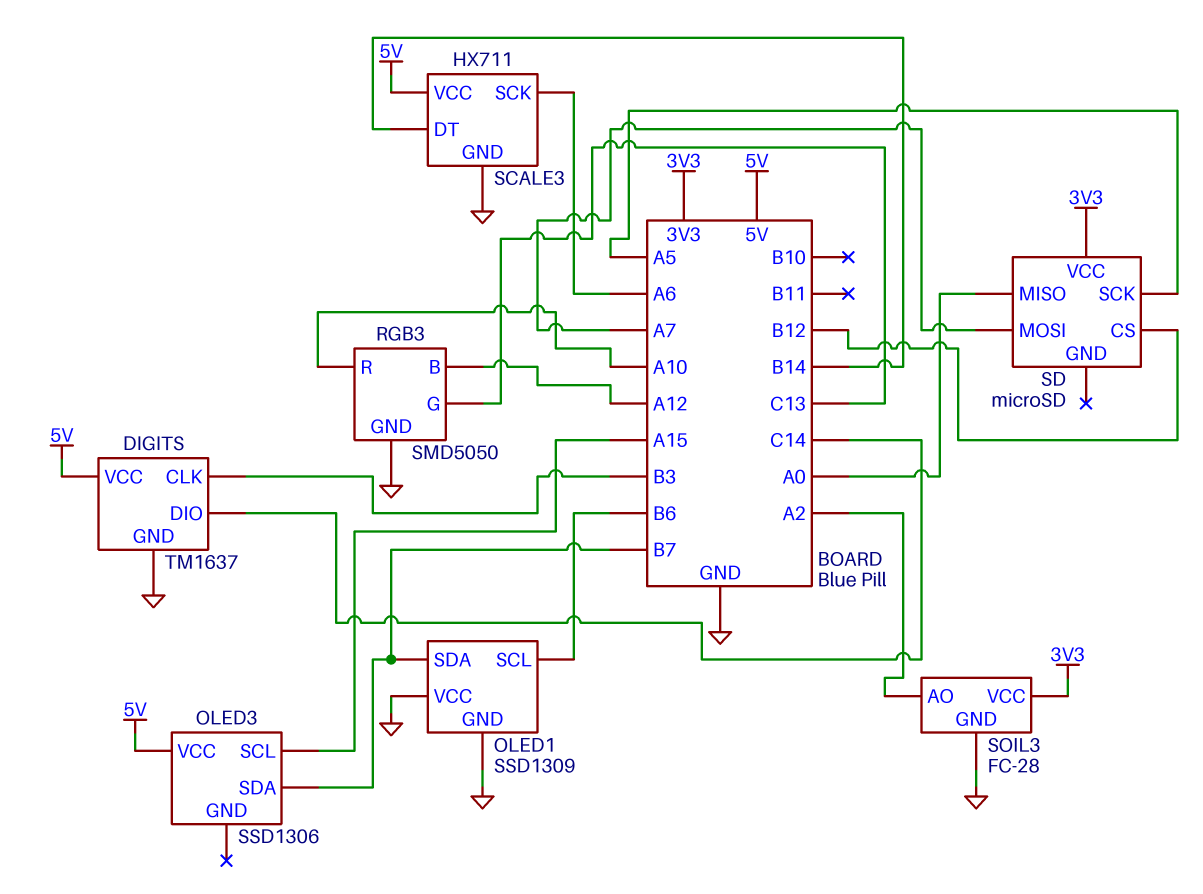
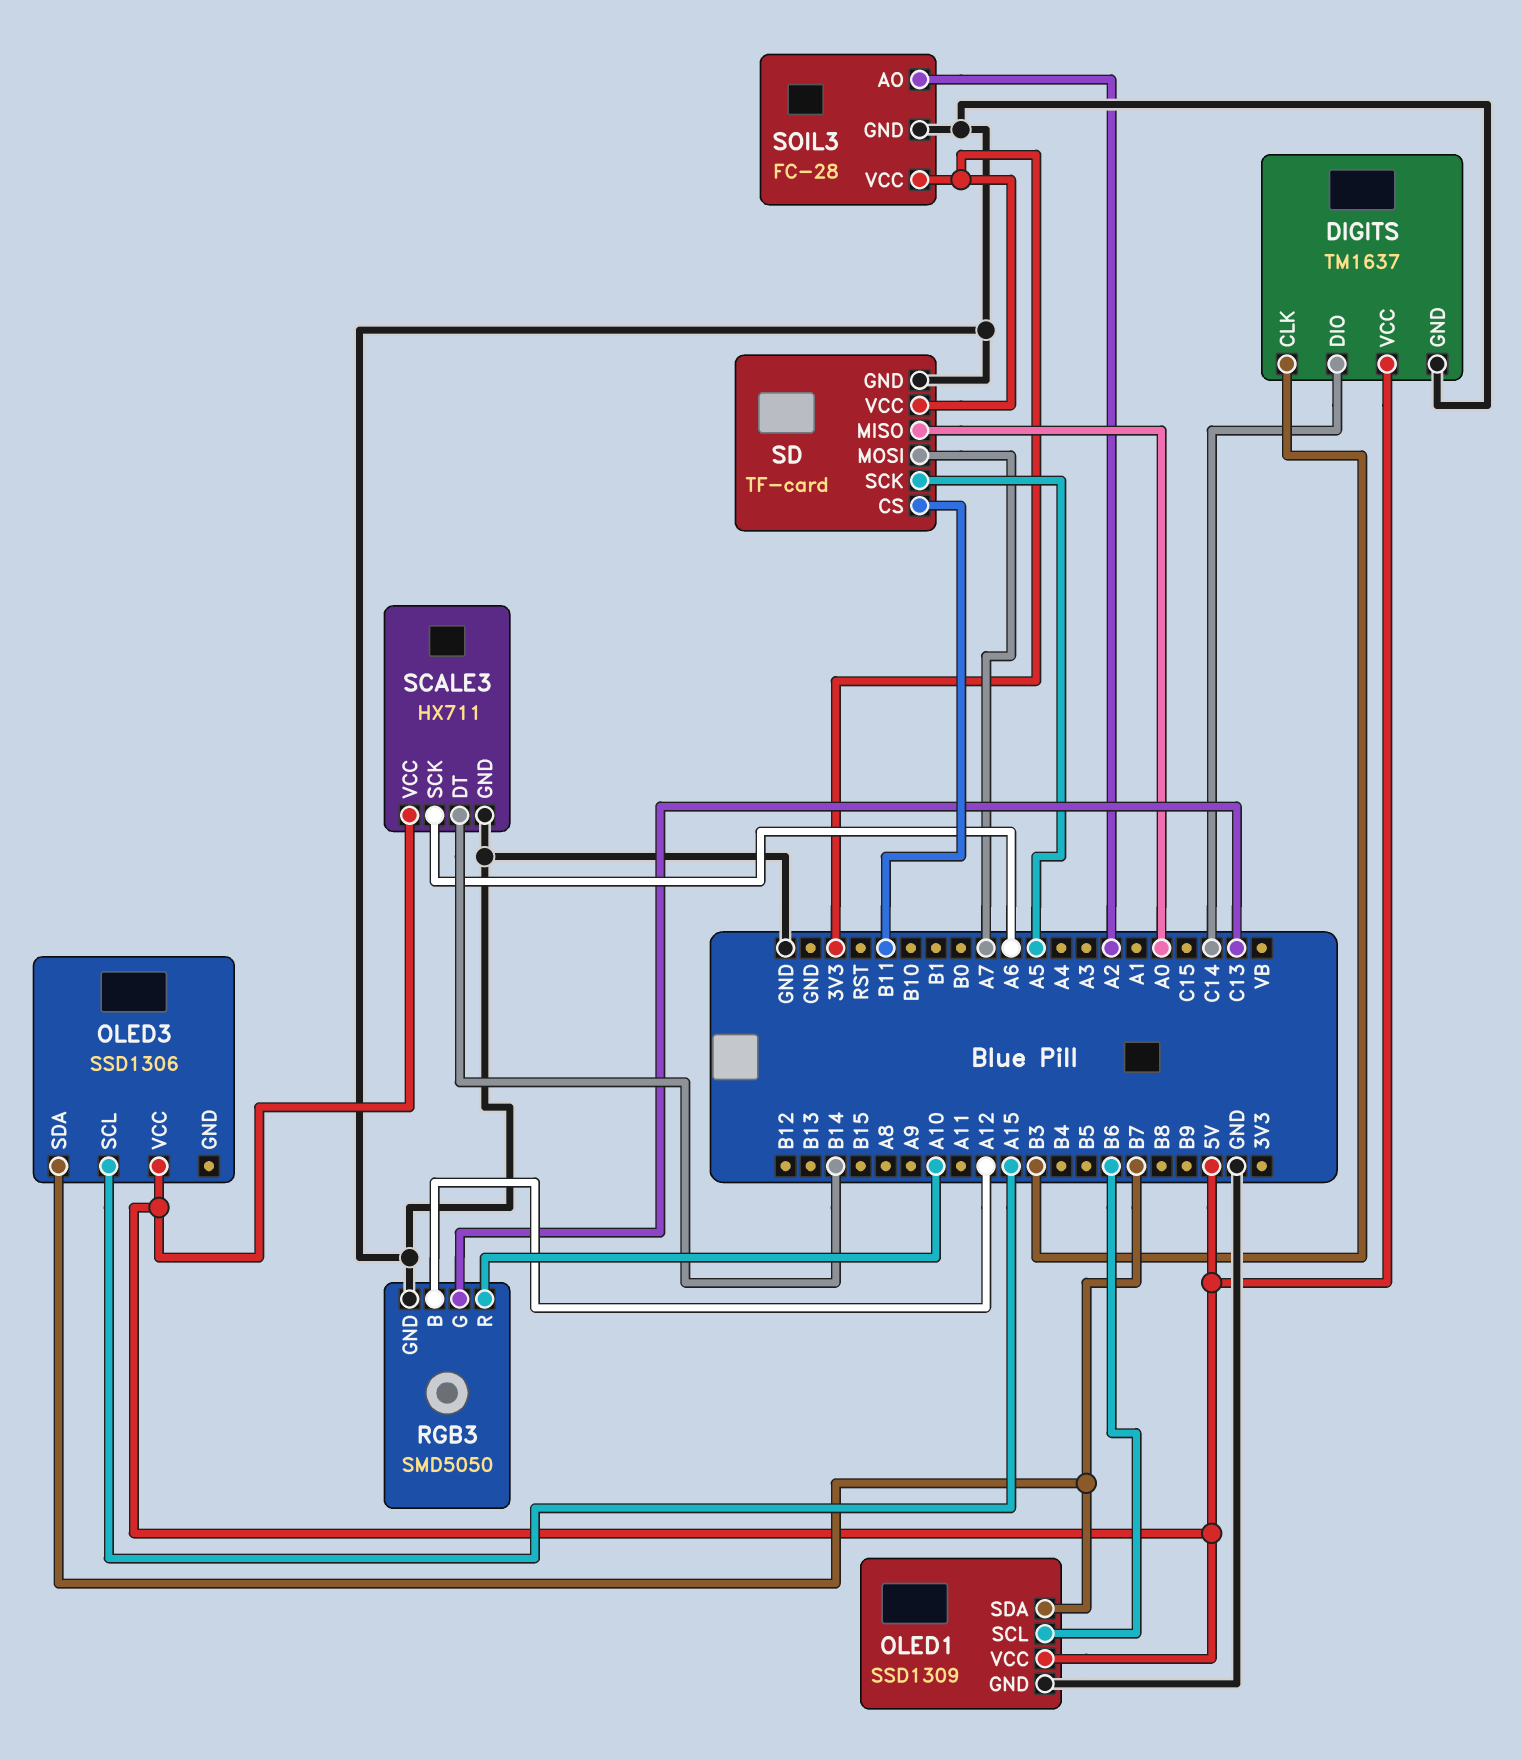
OLED1 pin VCC: GND -> 5V
SD: microSD -> TF-card
SD pin CS: B12 -> B11
SD pin GND: none -> GND

